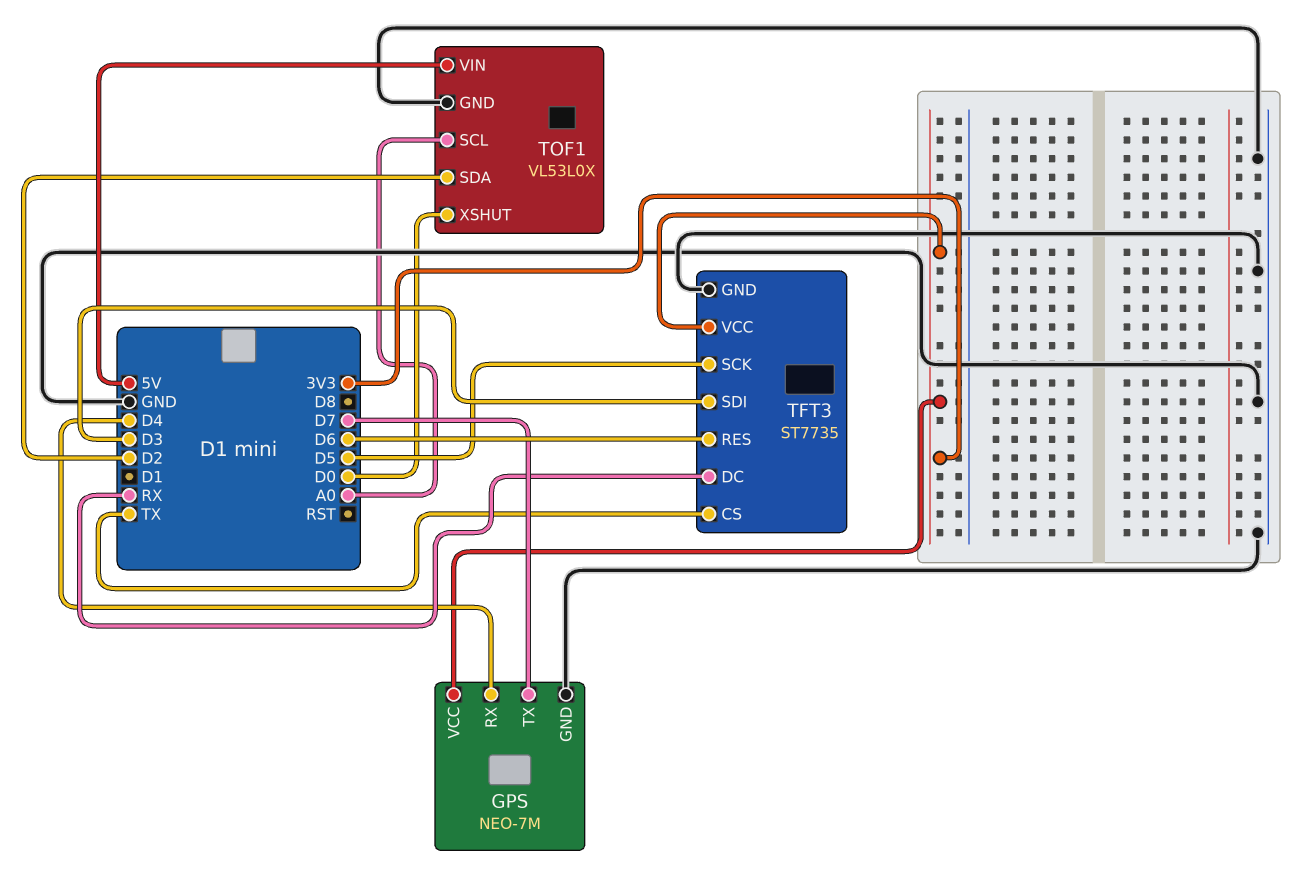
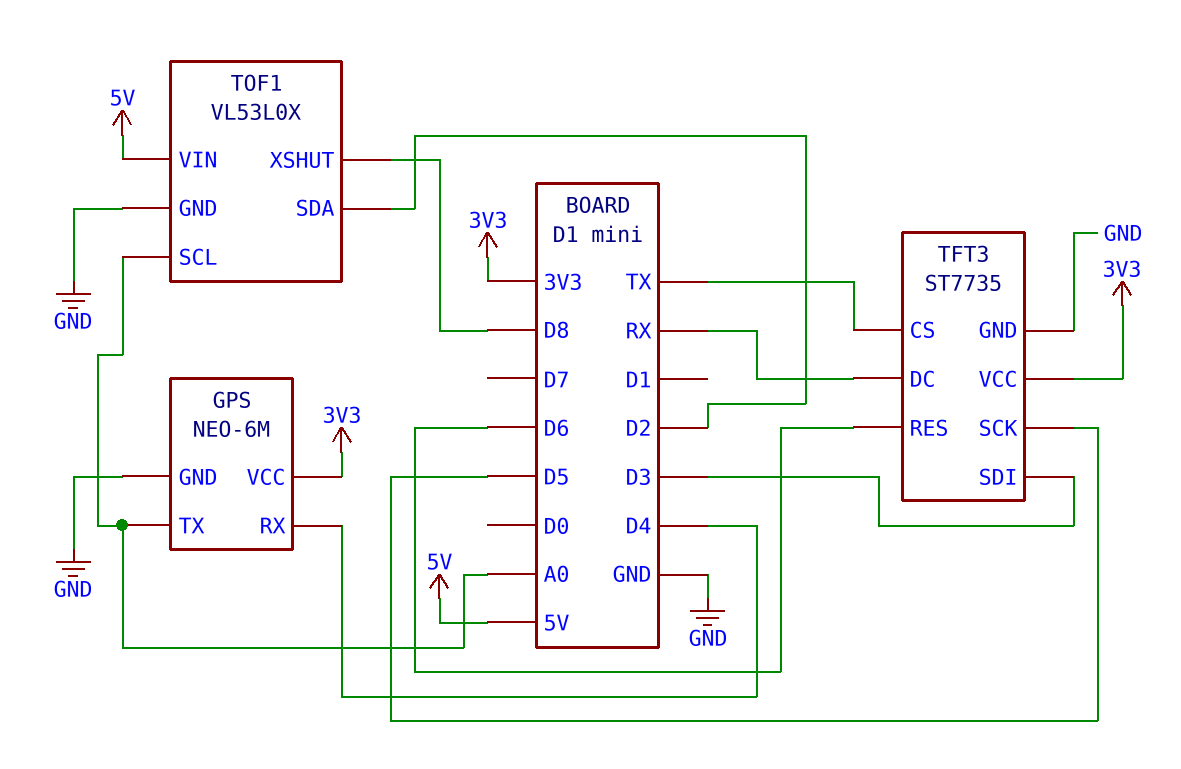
GPS: NEO-7M -> NEO-6M
GPS pin TX: D7 -> A0
TOF1 pin XSHUT: D0 -> D8

